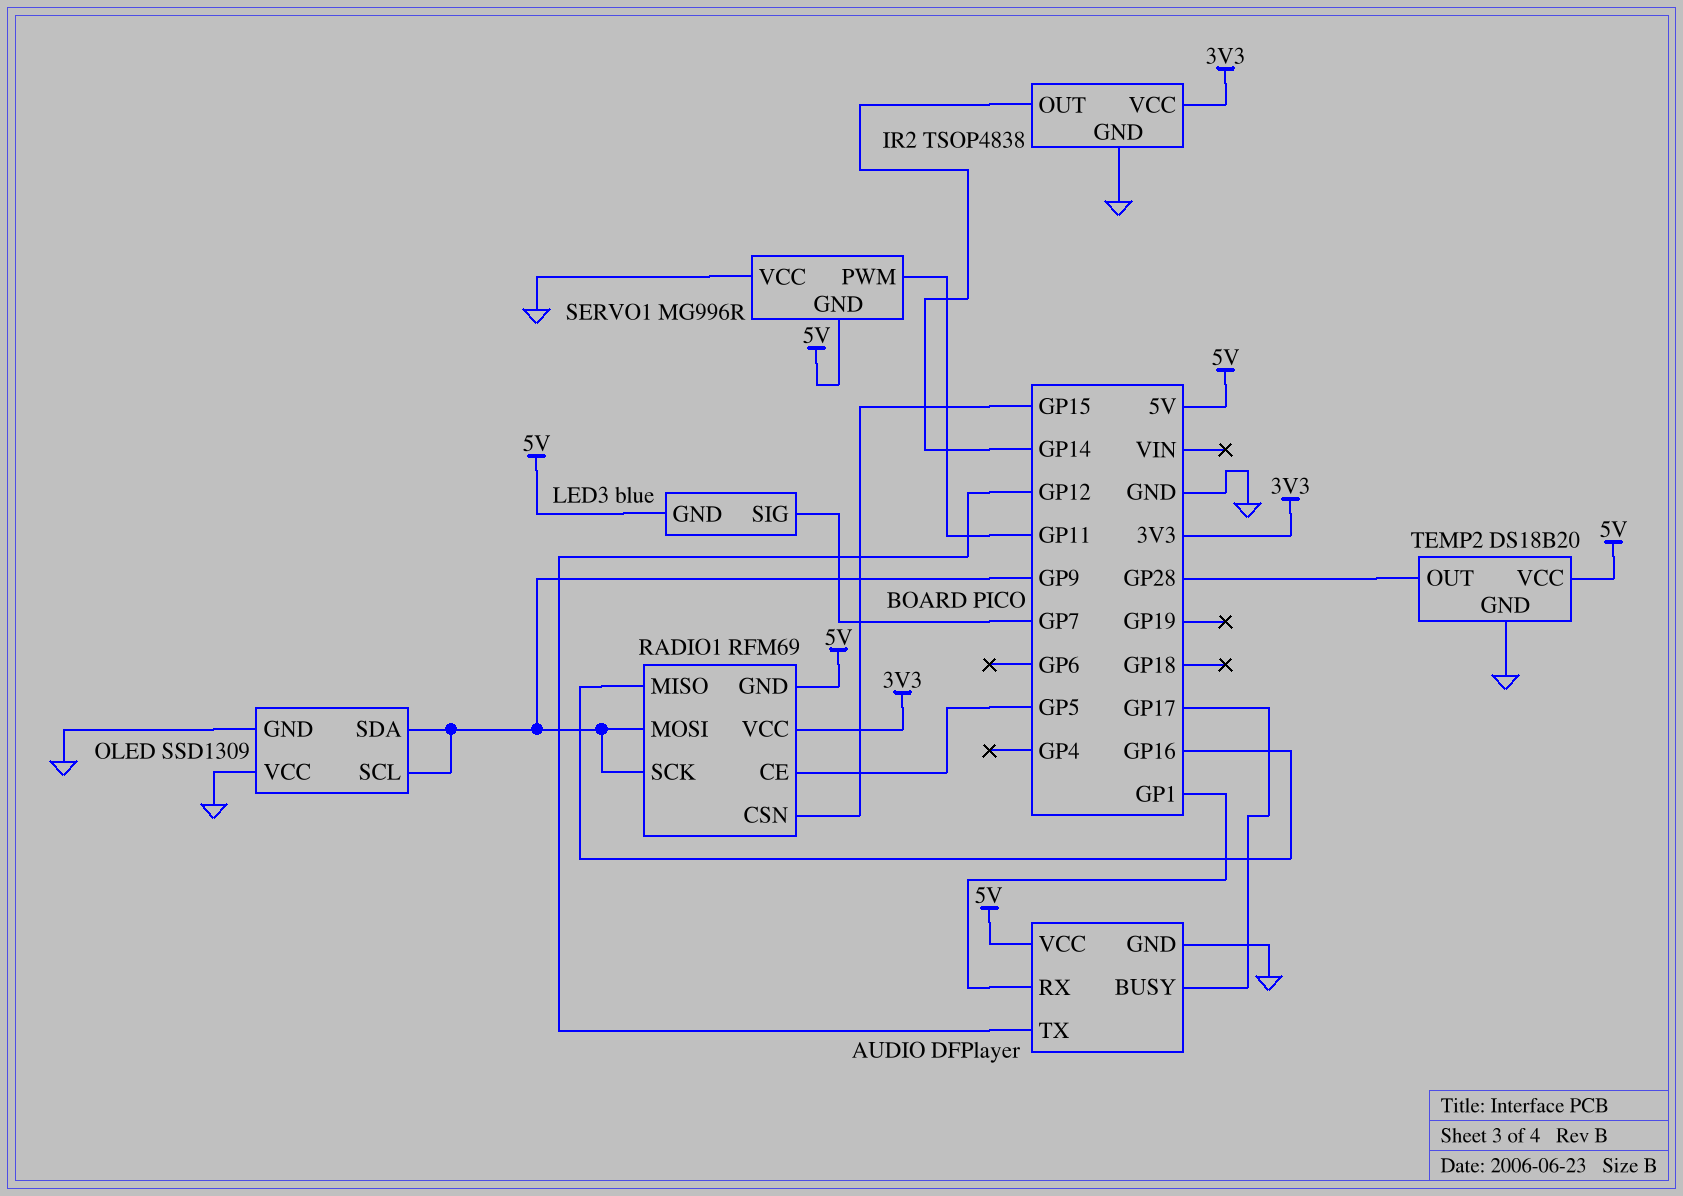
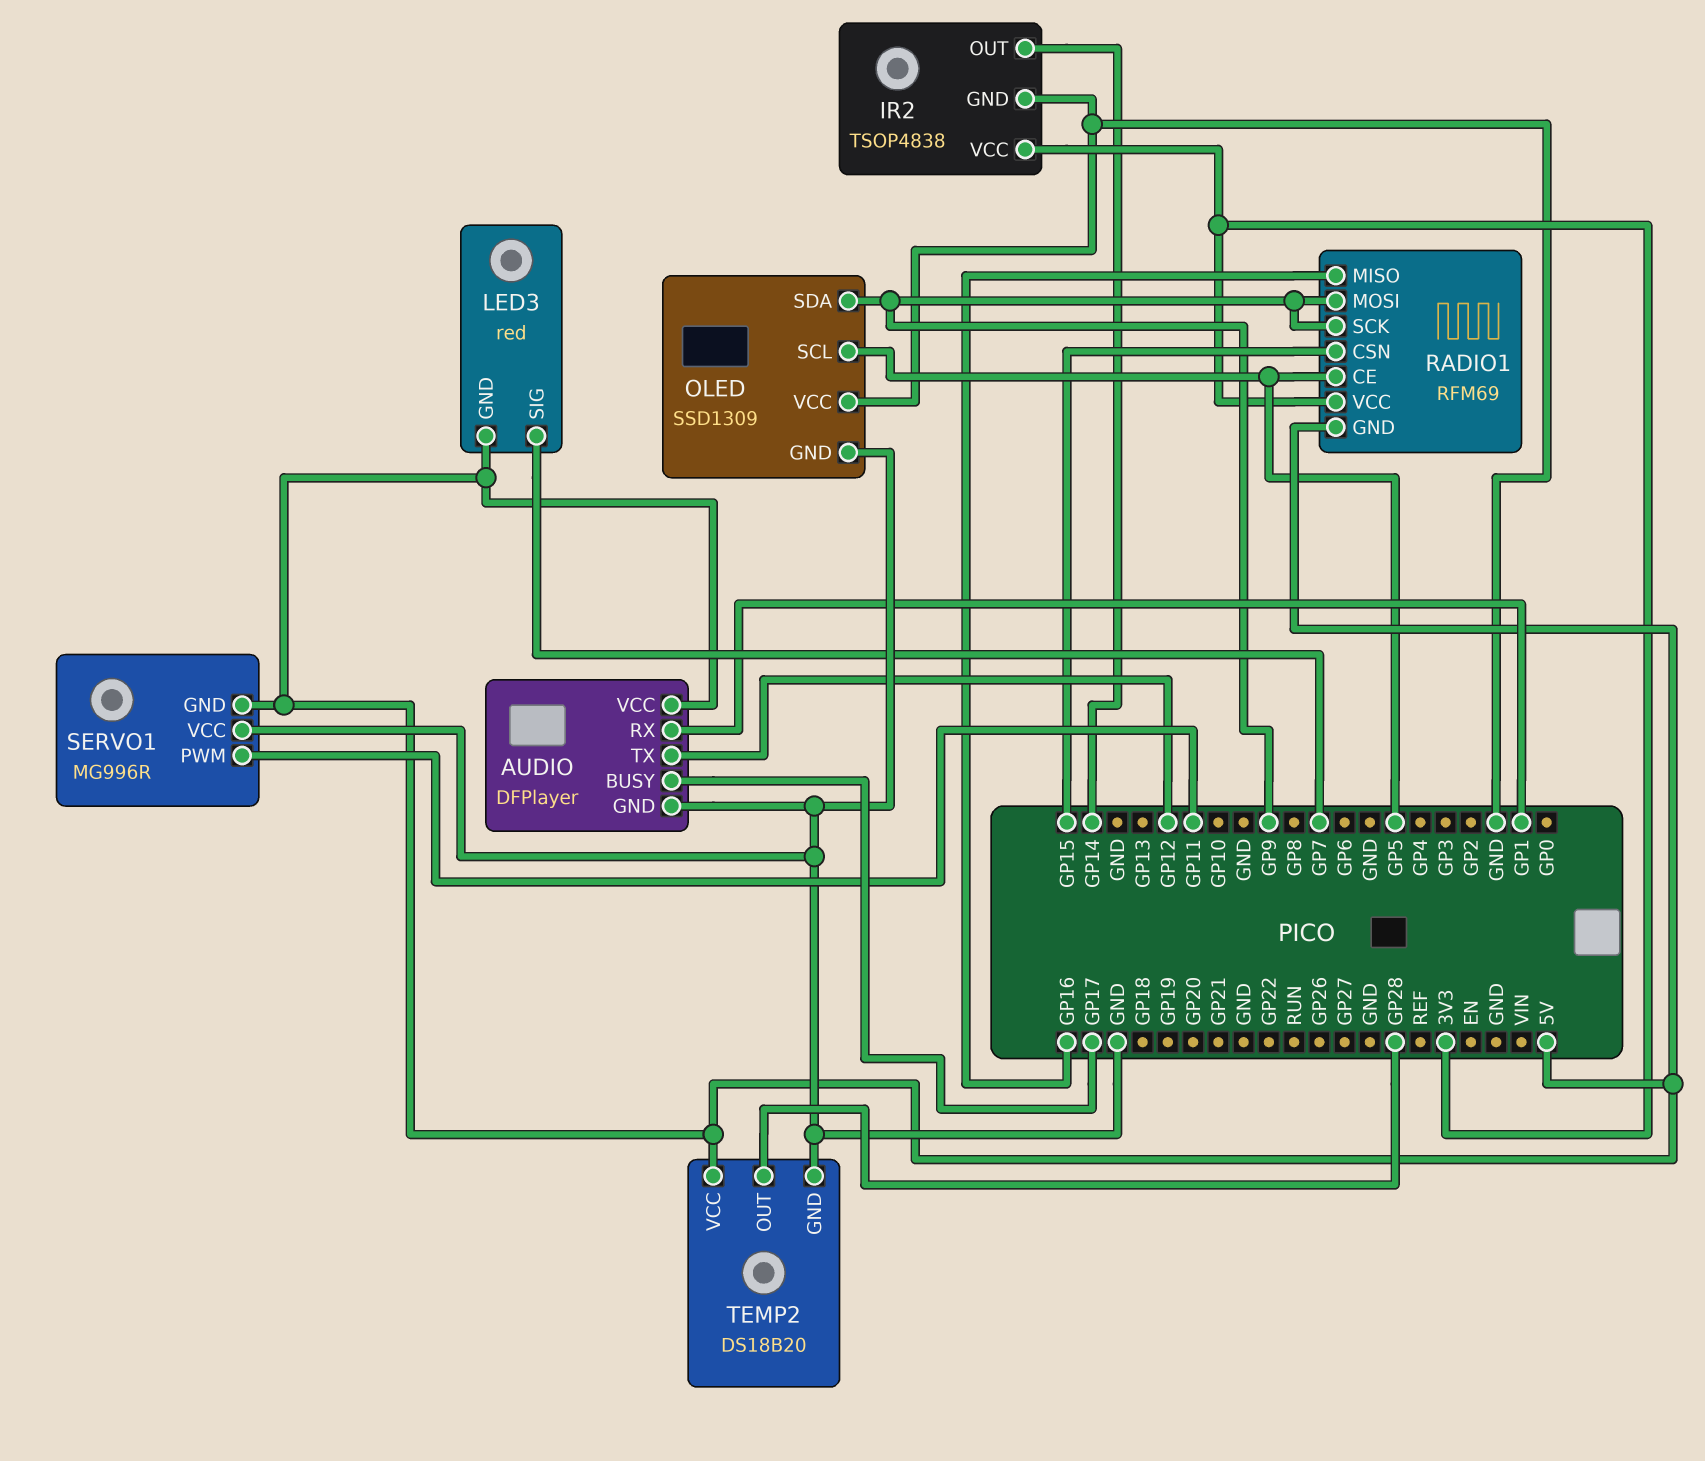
LED3: blue -> red
OLED pin SCL: GP9 -> GP5

